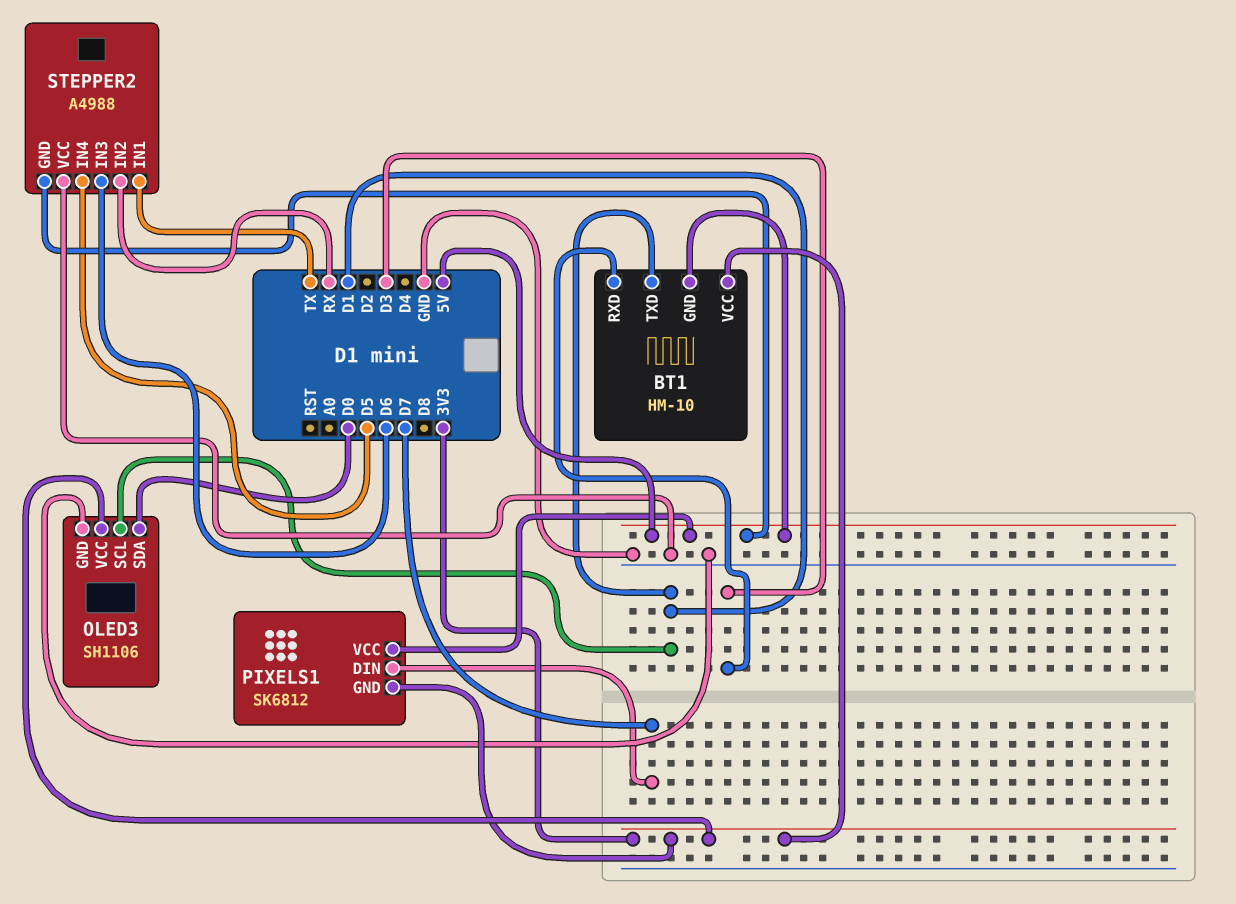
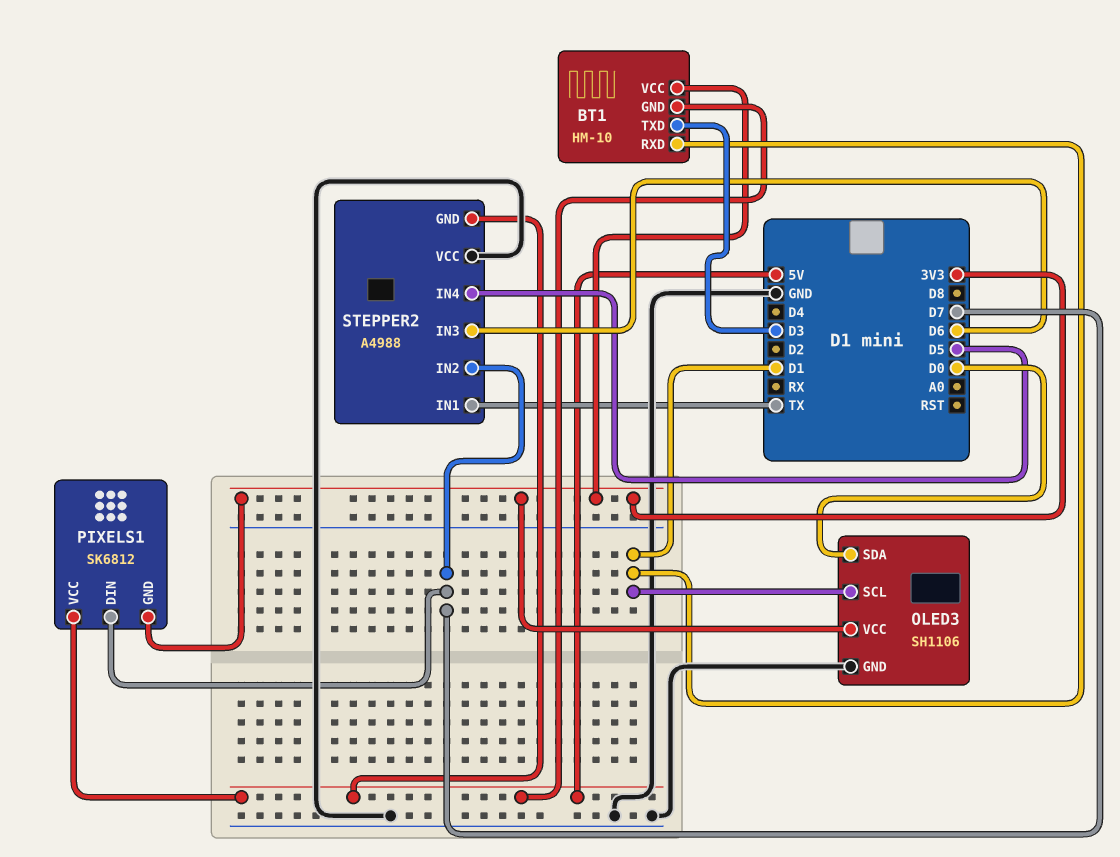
BT1 pin RXD: D3 -> D1
BT1 pin TXD: D1 -> D3
STEPPER2 pin IN2: RX -> D7

